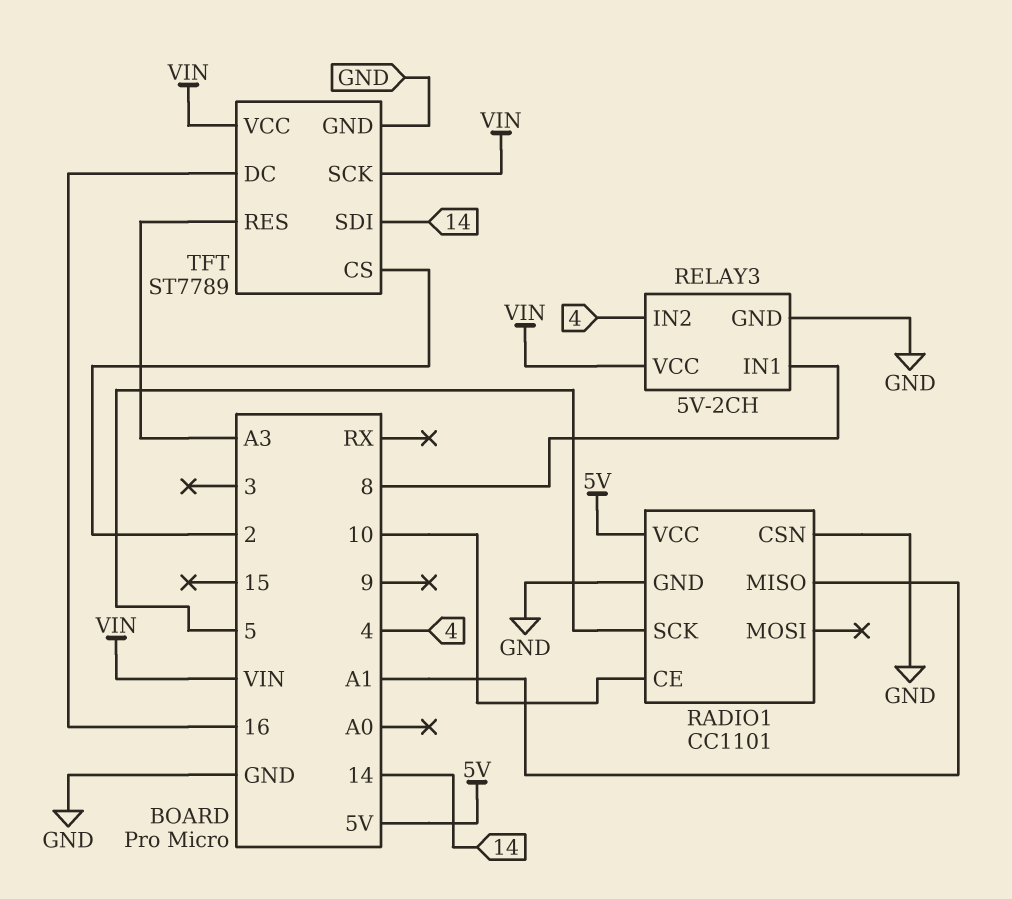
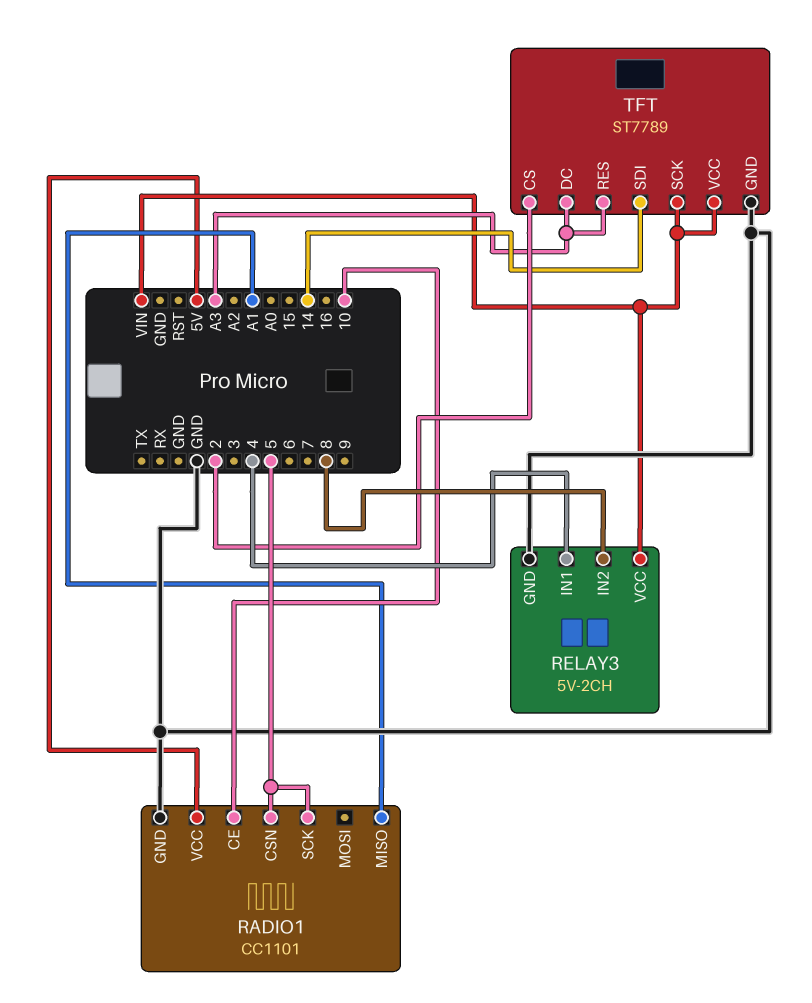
RADIO1 pin CSN: GND -> 5
RELAY3 pin IN1: 8 -> 4
RELAY3 pin IN2: 4 -> 8
TFT pin DC: 16 -> A3

